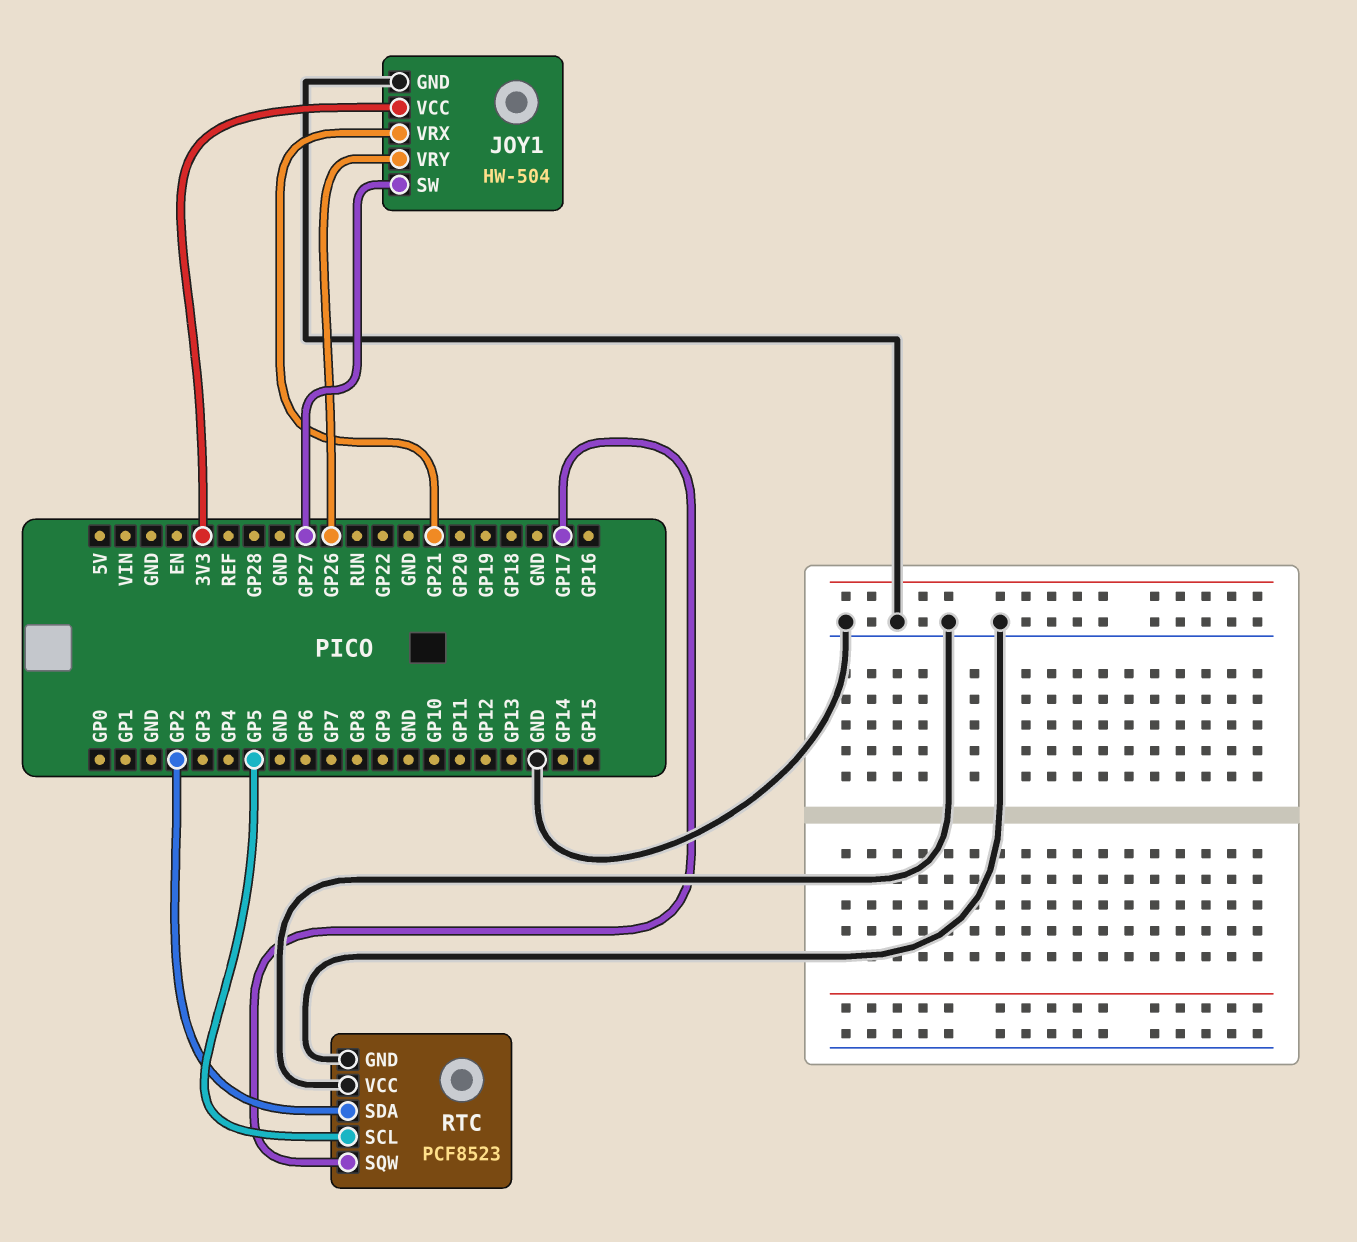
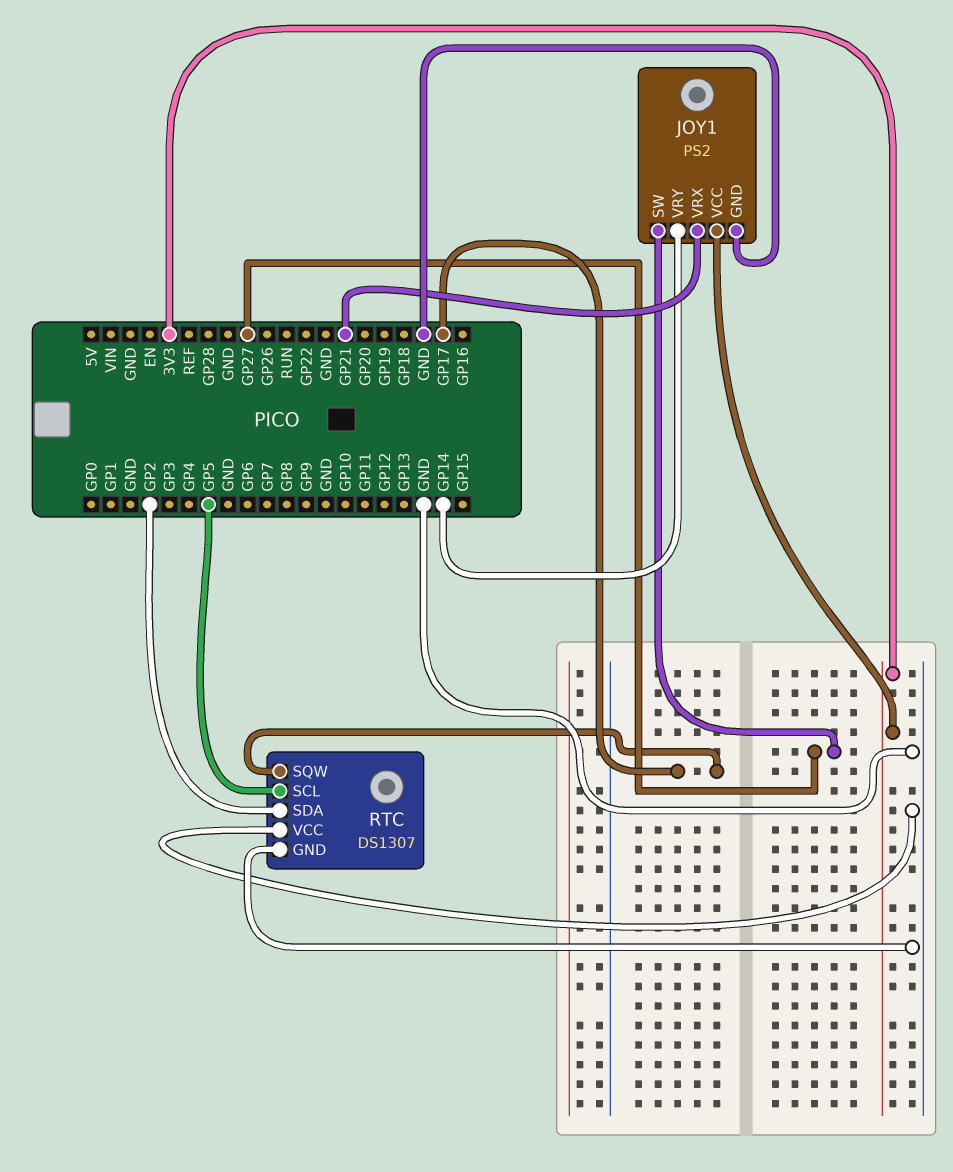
JOY1: HW-504 -> PS2
JOY1 pin VRY: GP26 -> GP14
RTC: PCF8523 -> DS1307

